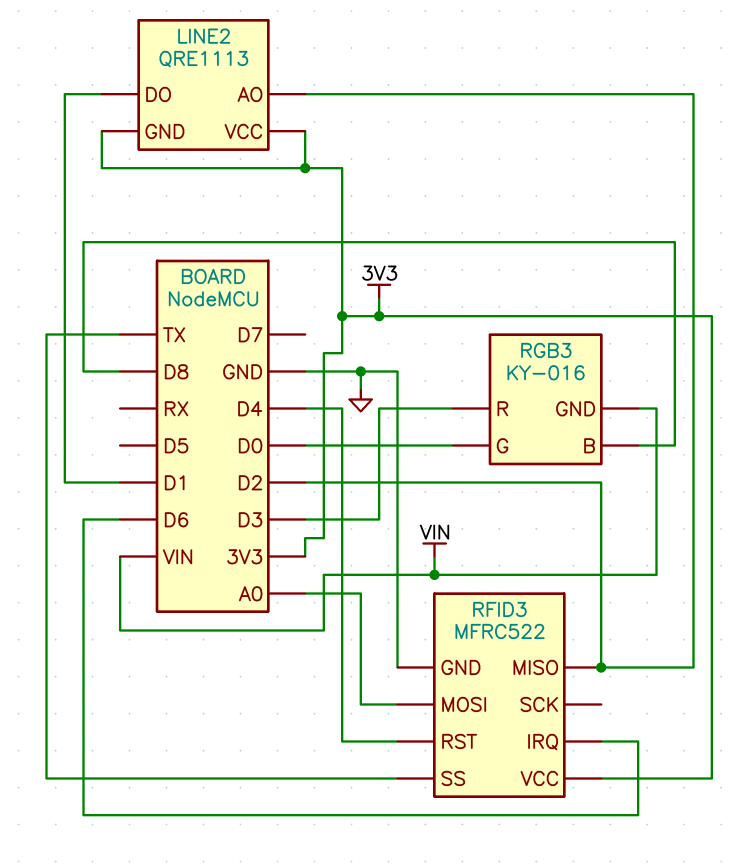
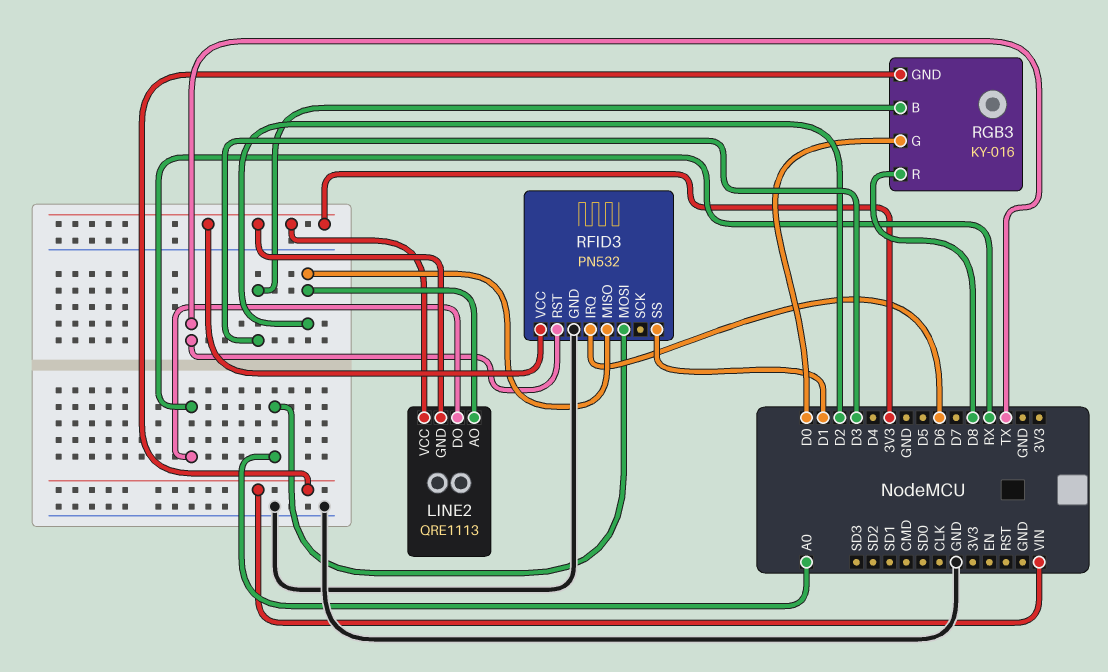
LINE2 pin DO: D1 -> RX
RFID3: MFRC522 -> PN532
RFID3 pin RST: D4 -> TX
RFID3 pin SS: TX -> D1
RGB3 pin B: D8 -> D3
RGB3 pin R: D3 -> D8

